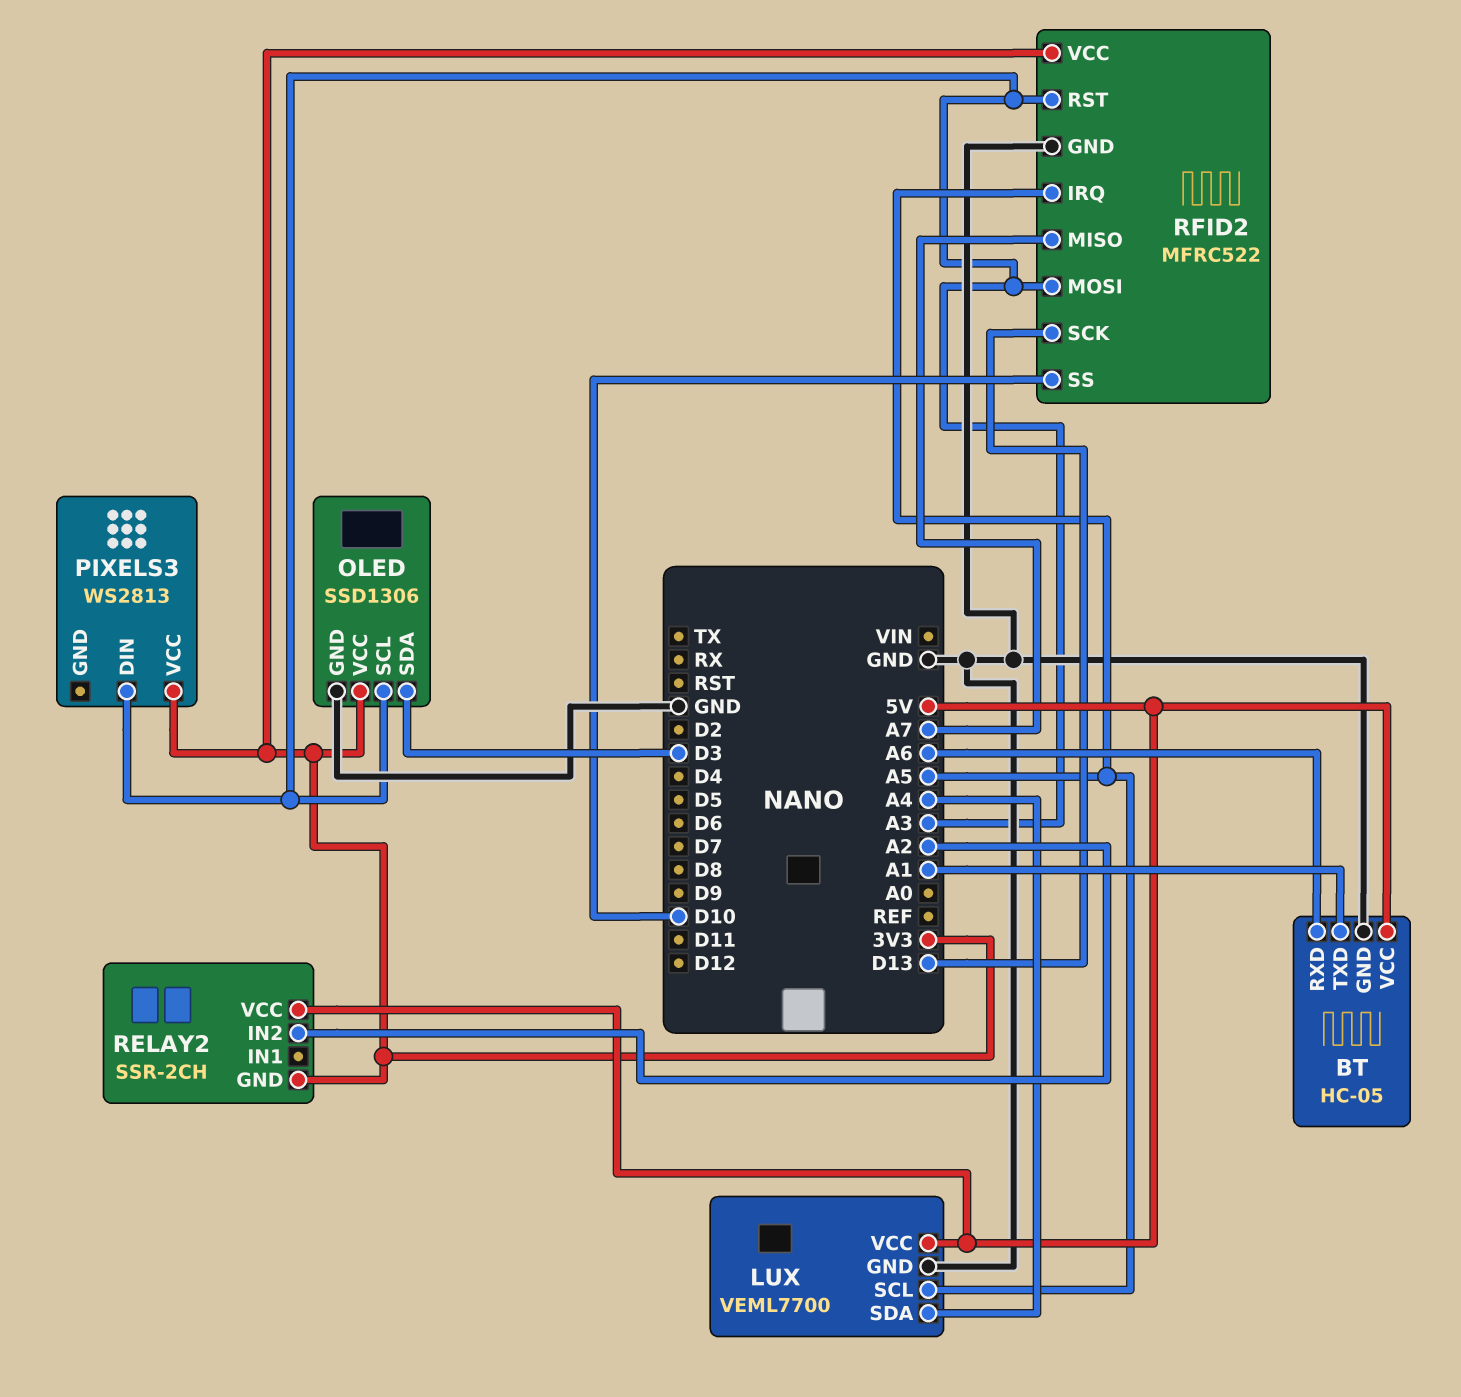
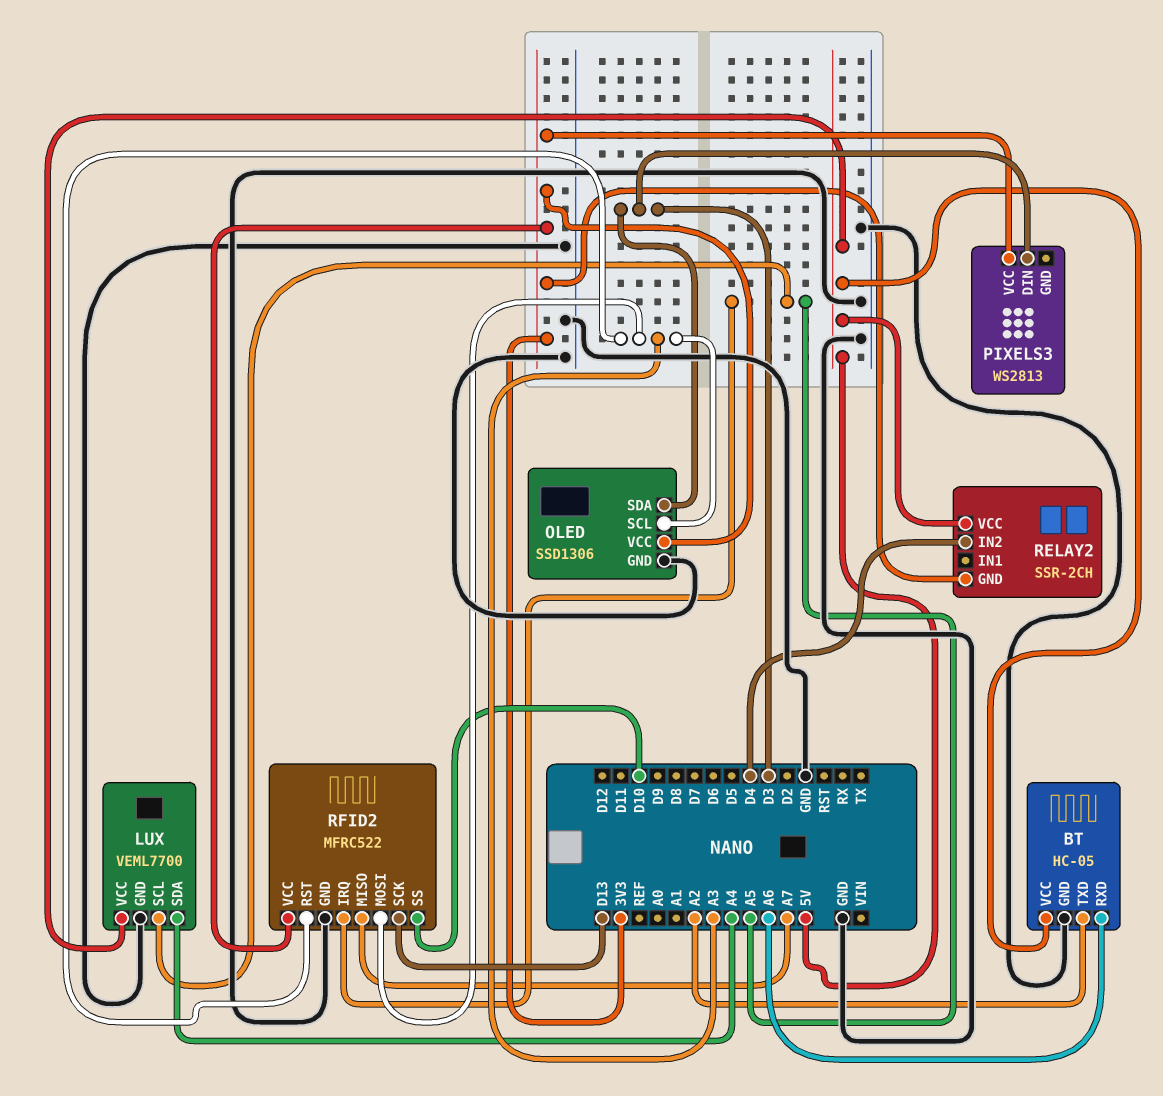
BT pin TXD: A1 -> A2
PIXELS3 pin DIN: A3 -> D3
RELAY2 pin IN2: A2 -> D4

